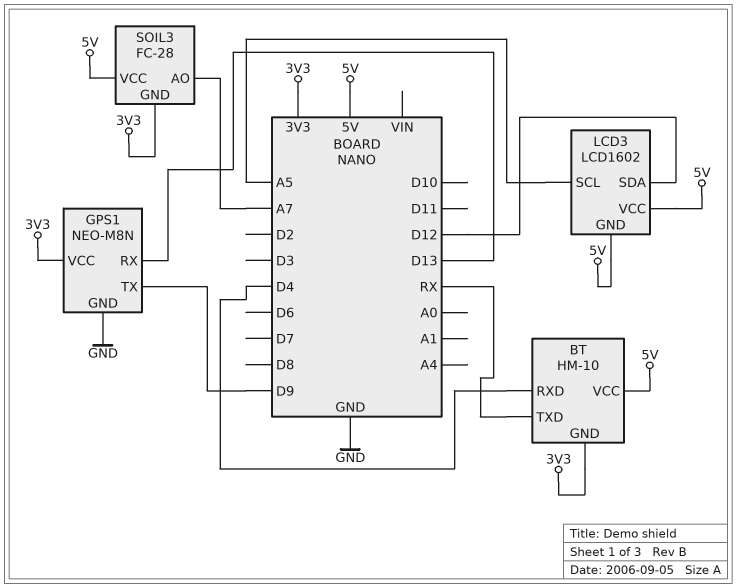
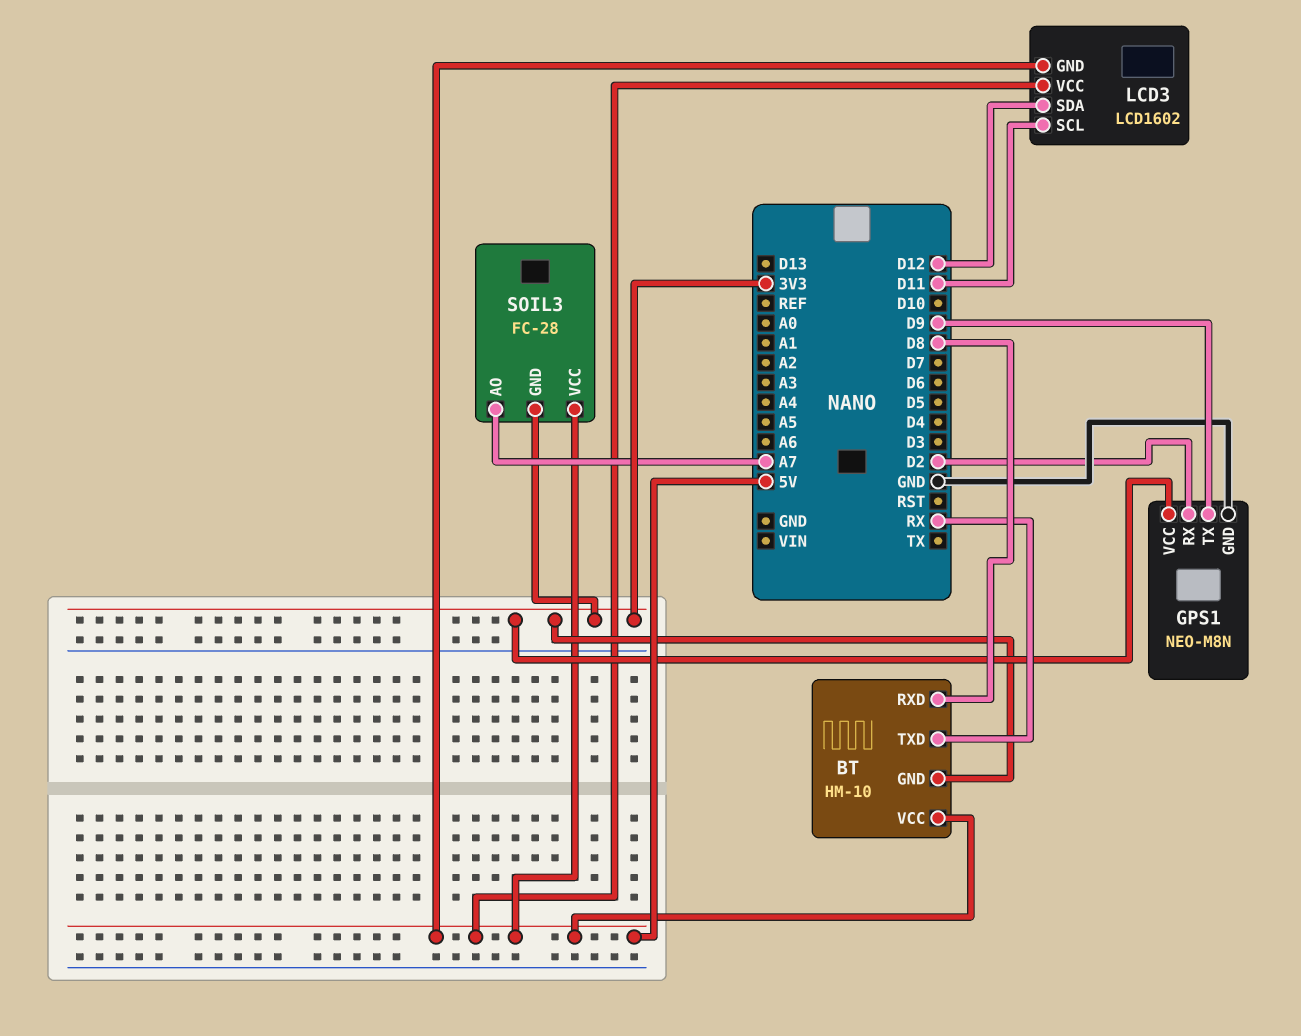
BT pin RXD: D4 -> D8
GPS1 pin RX: D13 -> D2
LCD3 pin SCL: A5 -> D11

